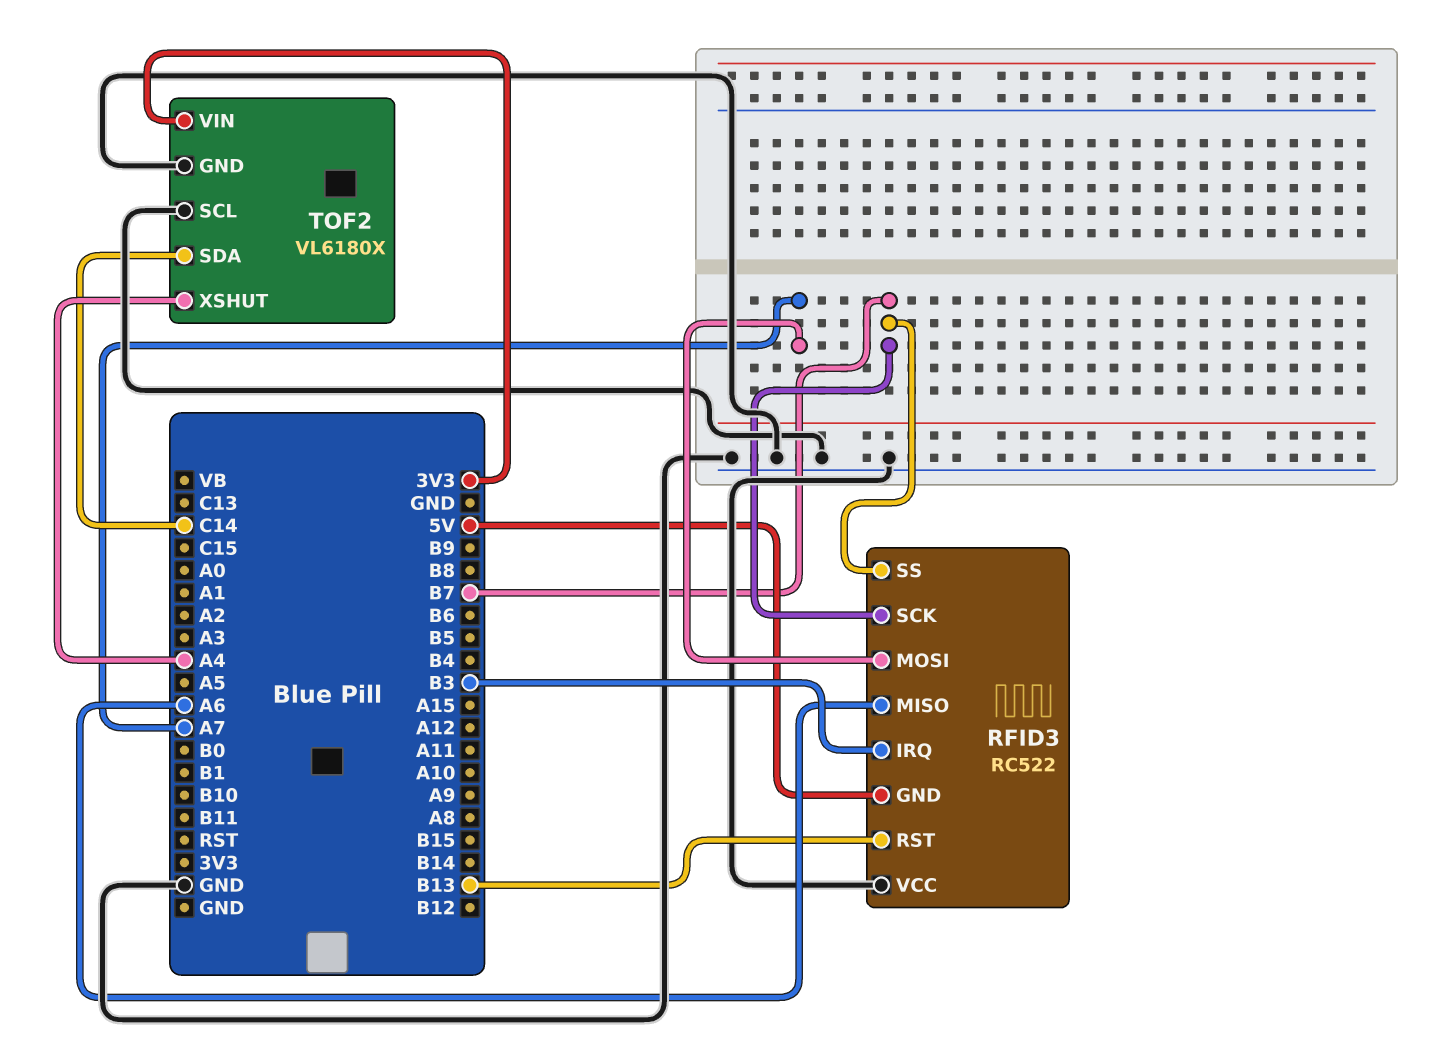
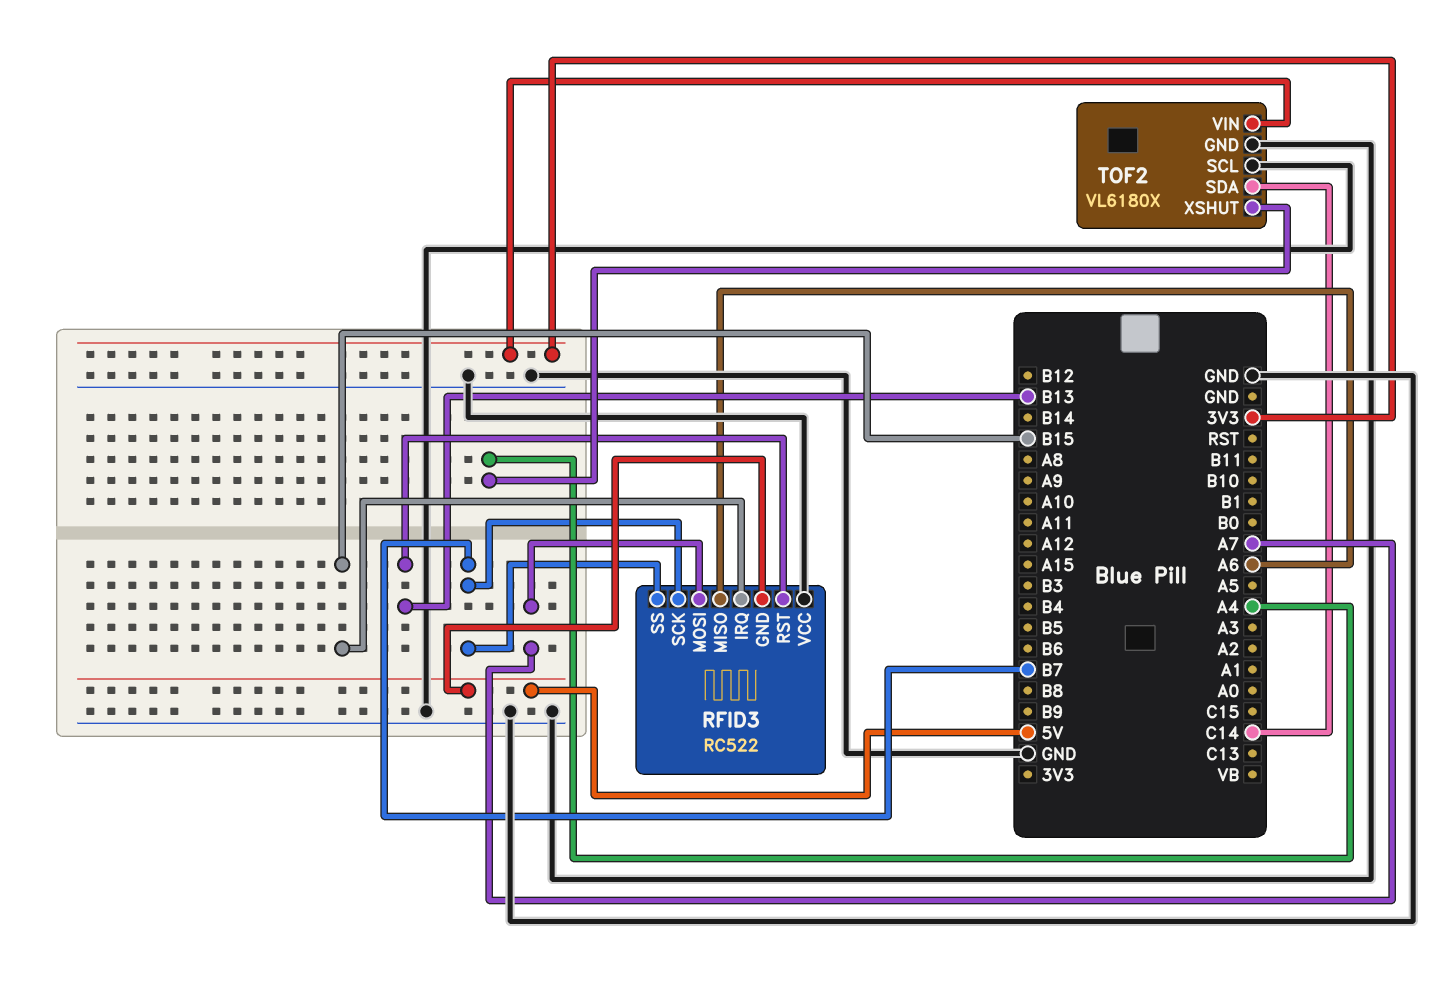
RFID3 pin IRQ: B3 -> B15

